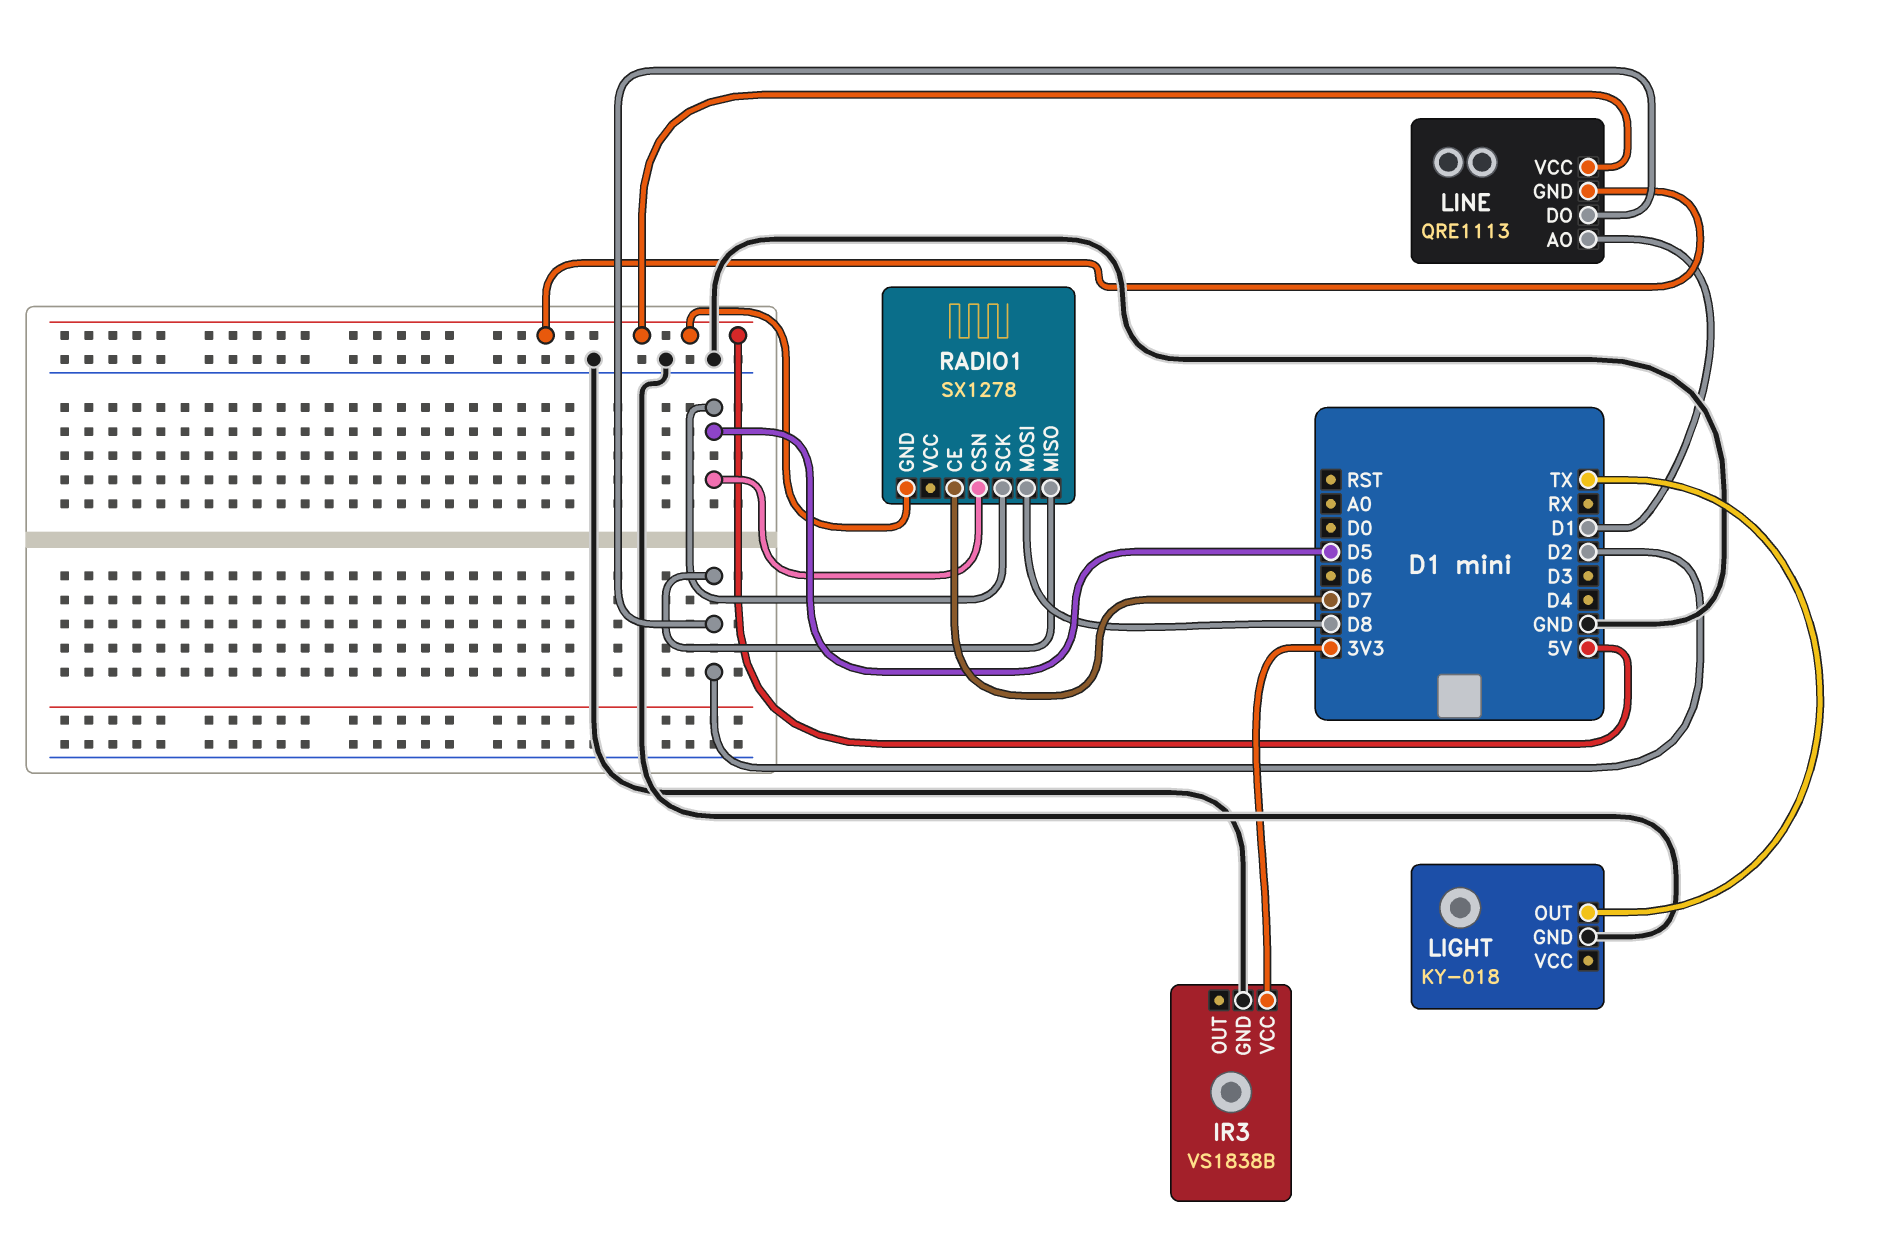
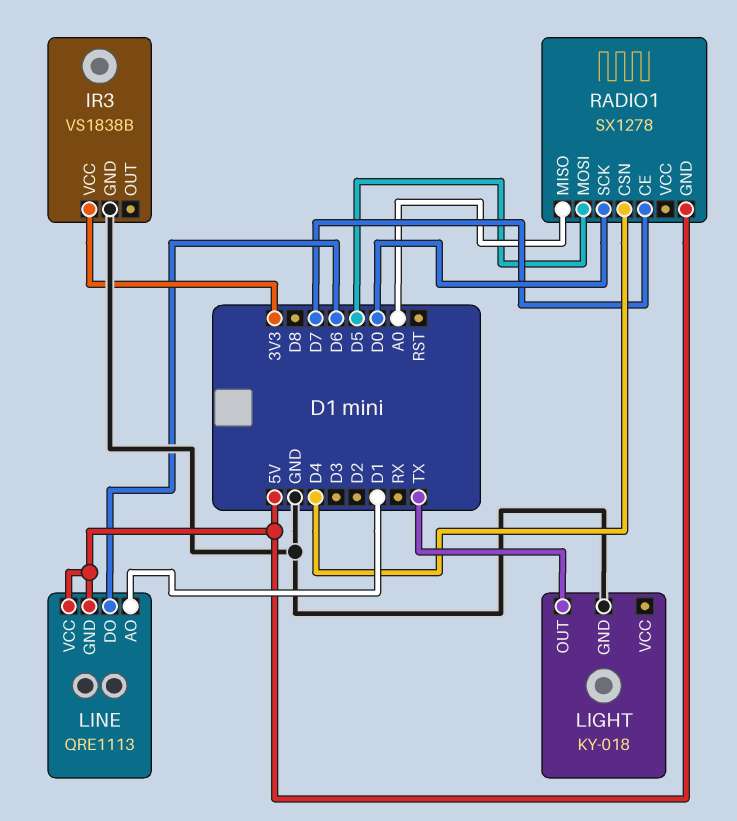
LINE pin DO: D2 -> D6
RADIO1 pin CSN: D5 -> D4
RADIO1 pin MISO: D2 -> A0
RADIO1 pin MOSI: D8 -> D5
RADIO1 pin SCK: D5 -> D0

